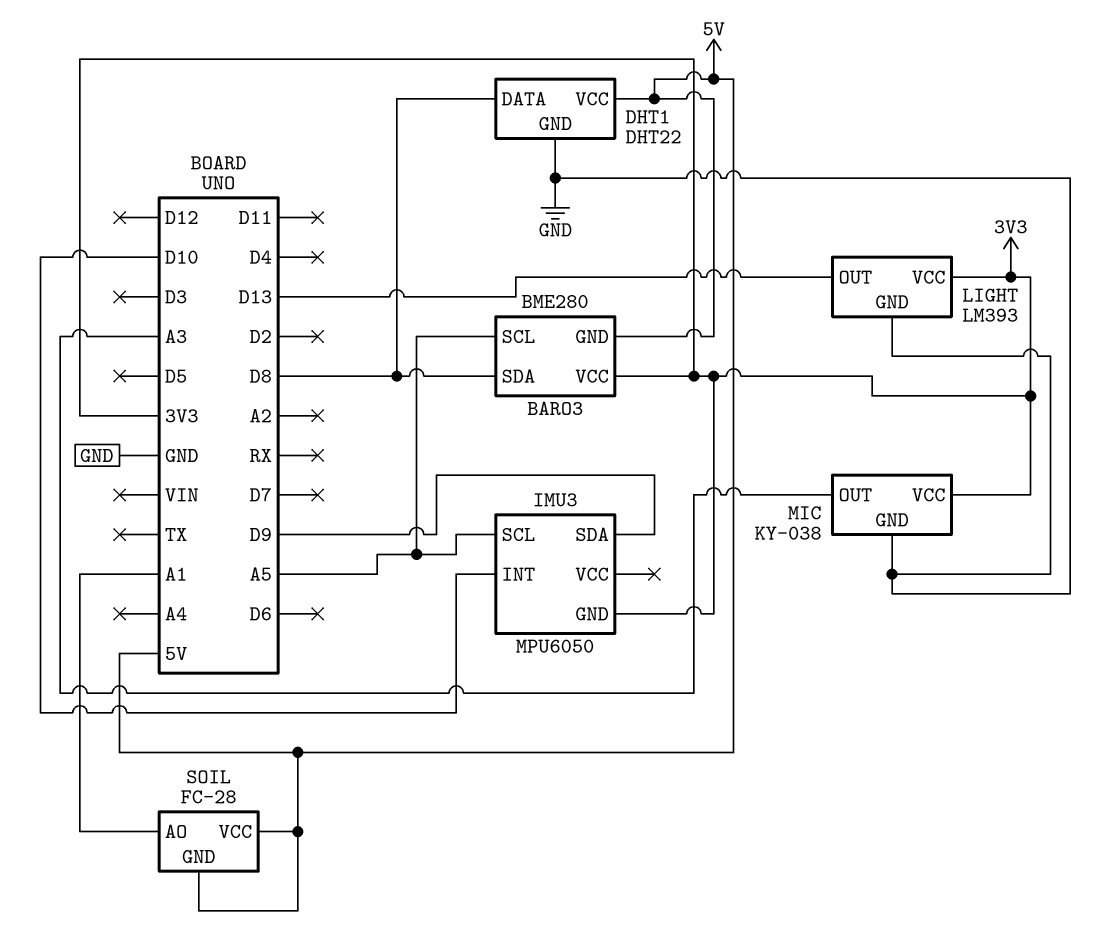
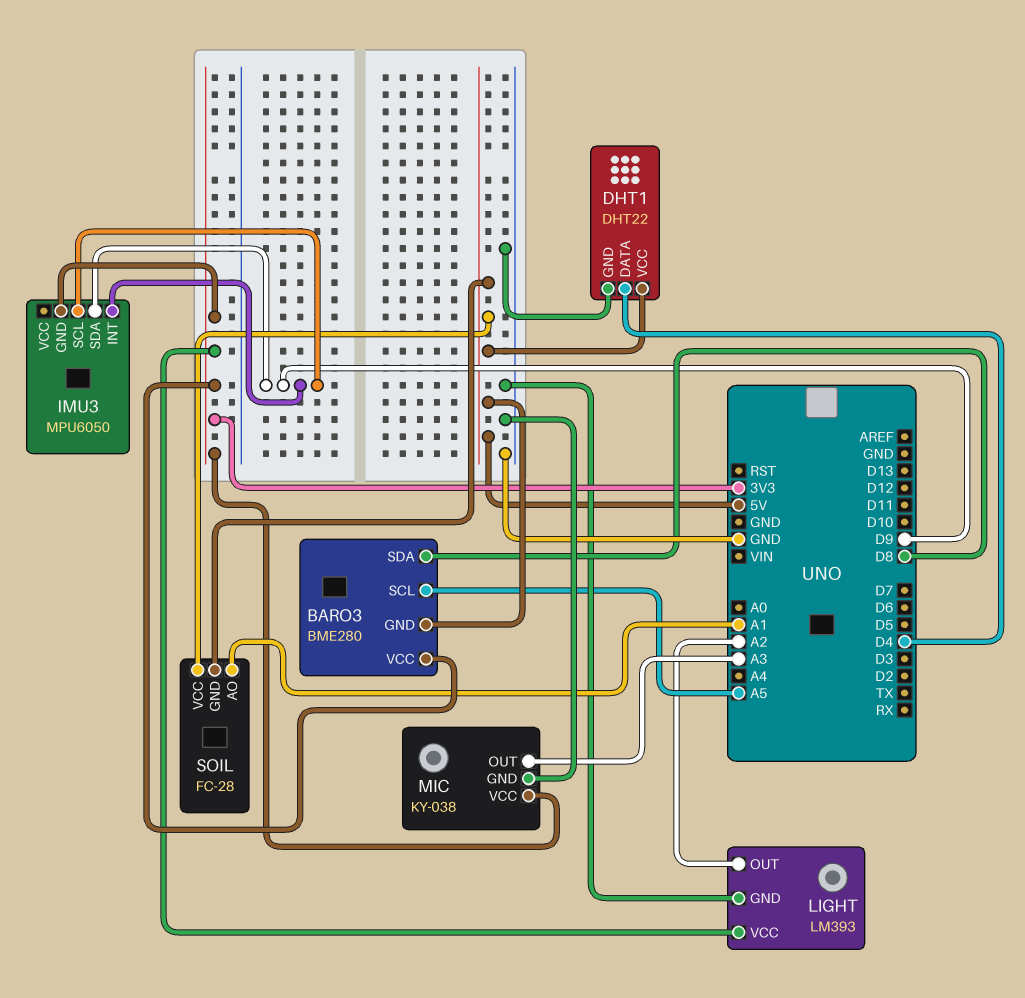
DHT1 pin DATA: D8 -> D4
IMU3 pin INT: D10 -> D9
IMU3 pin SCL: A5 -> D9
LIGHT pin OUT: D13 -> A2

